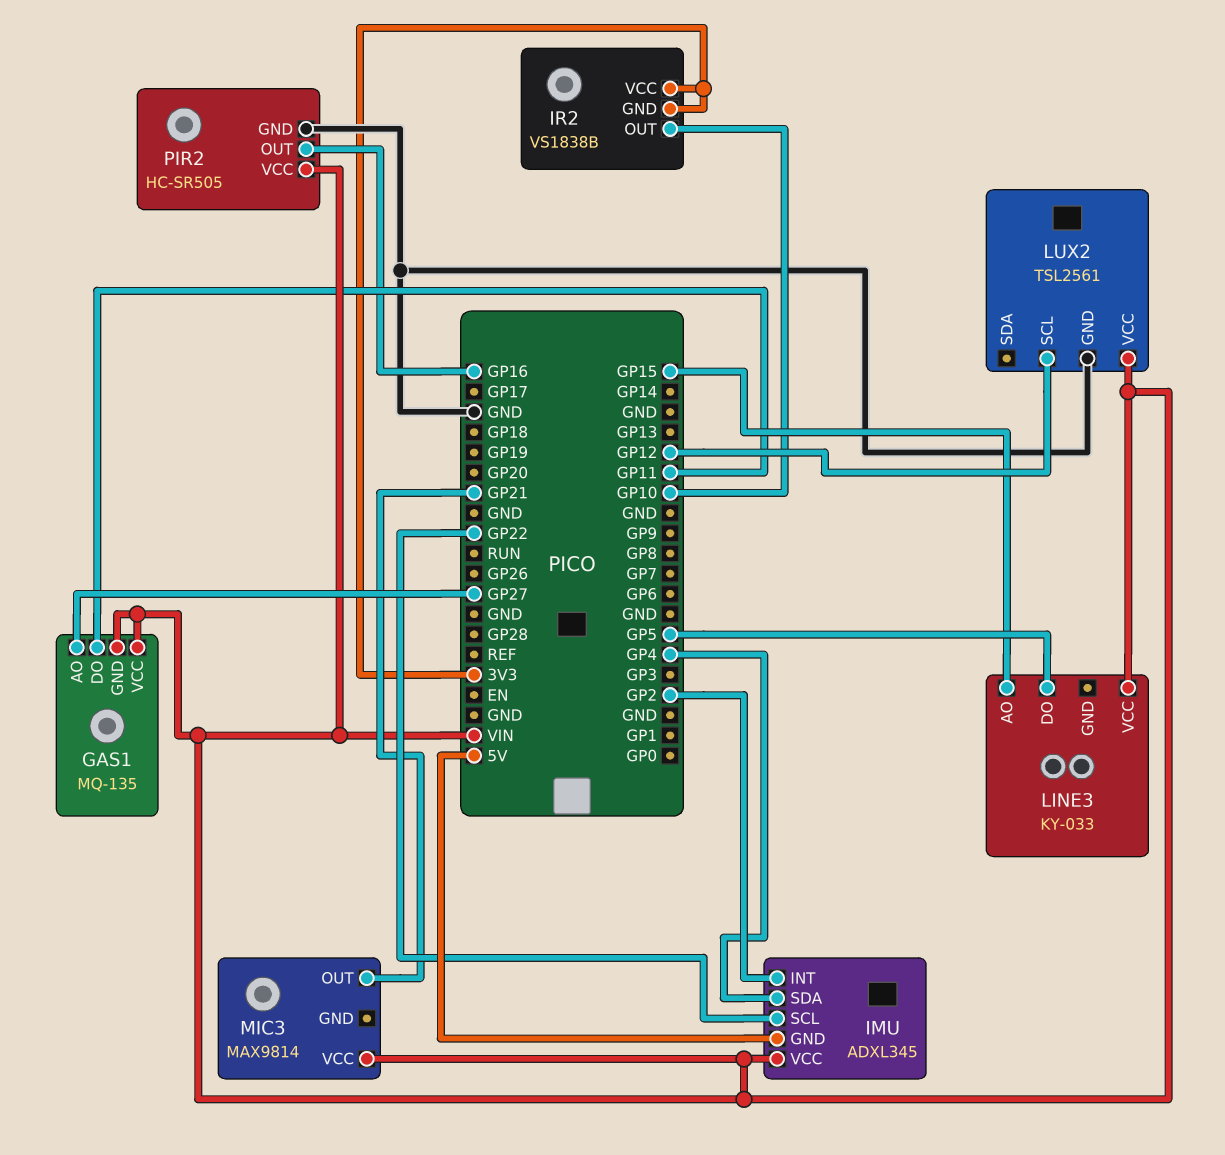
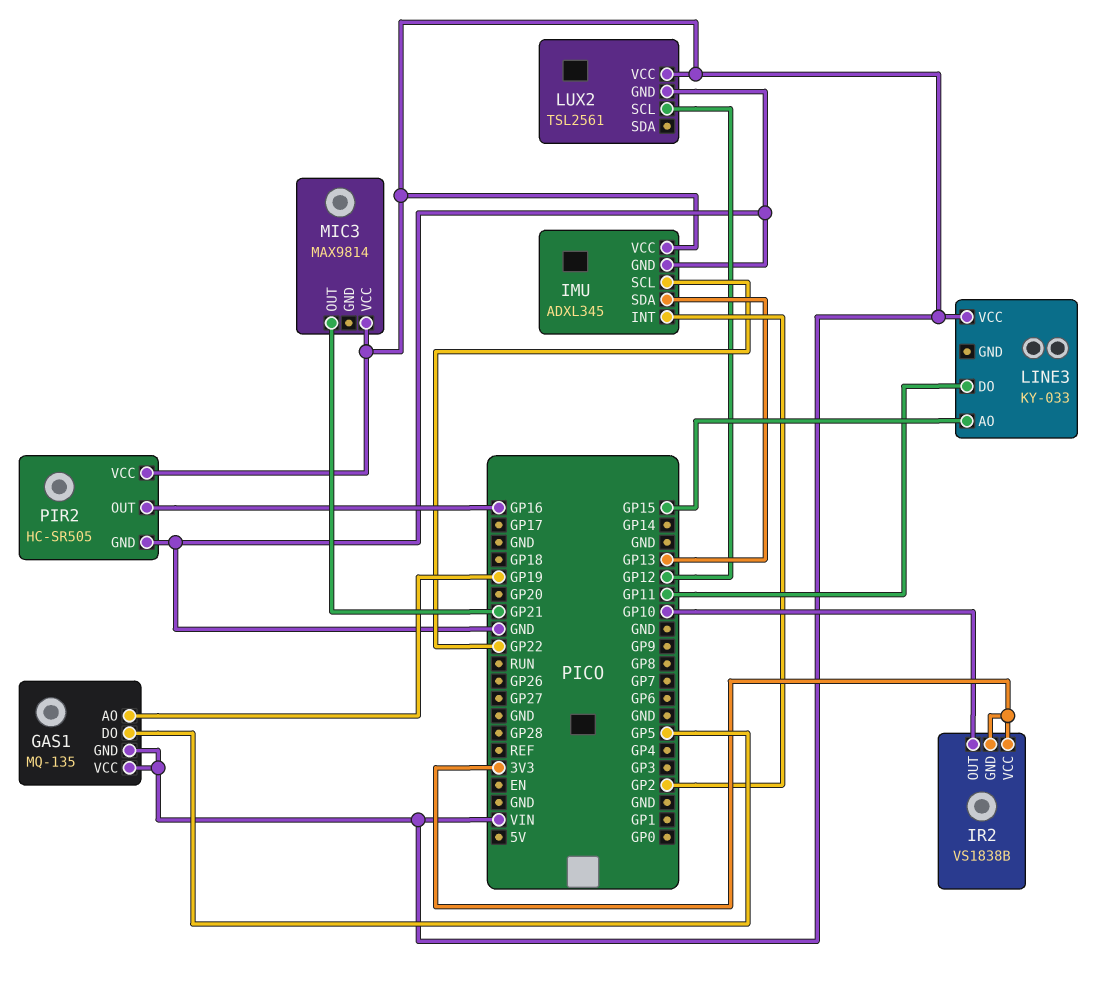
GAS1 pin AO: GP27 -> GP19
GAS1 pin DO: GP11 -> GP5
IMU pin GND: 5V -> GND
IMU pin SDA: GP4 -> GP13
LINE3 pin DO: GP5 -> GP11

